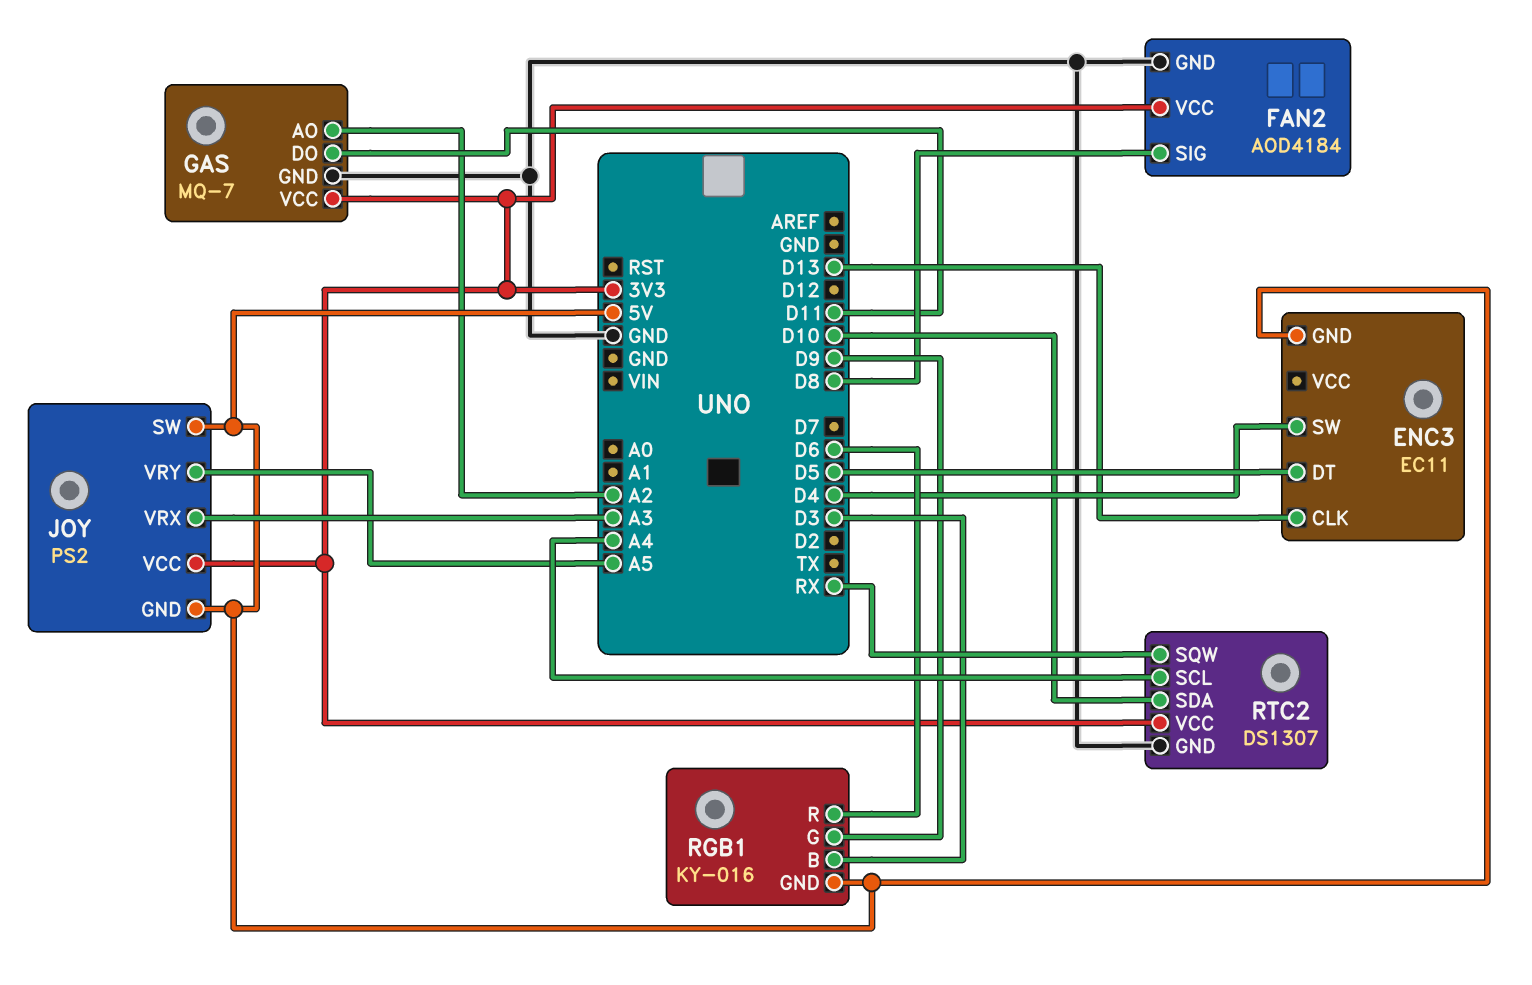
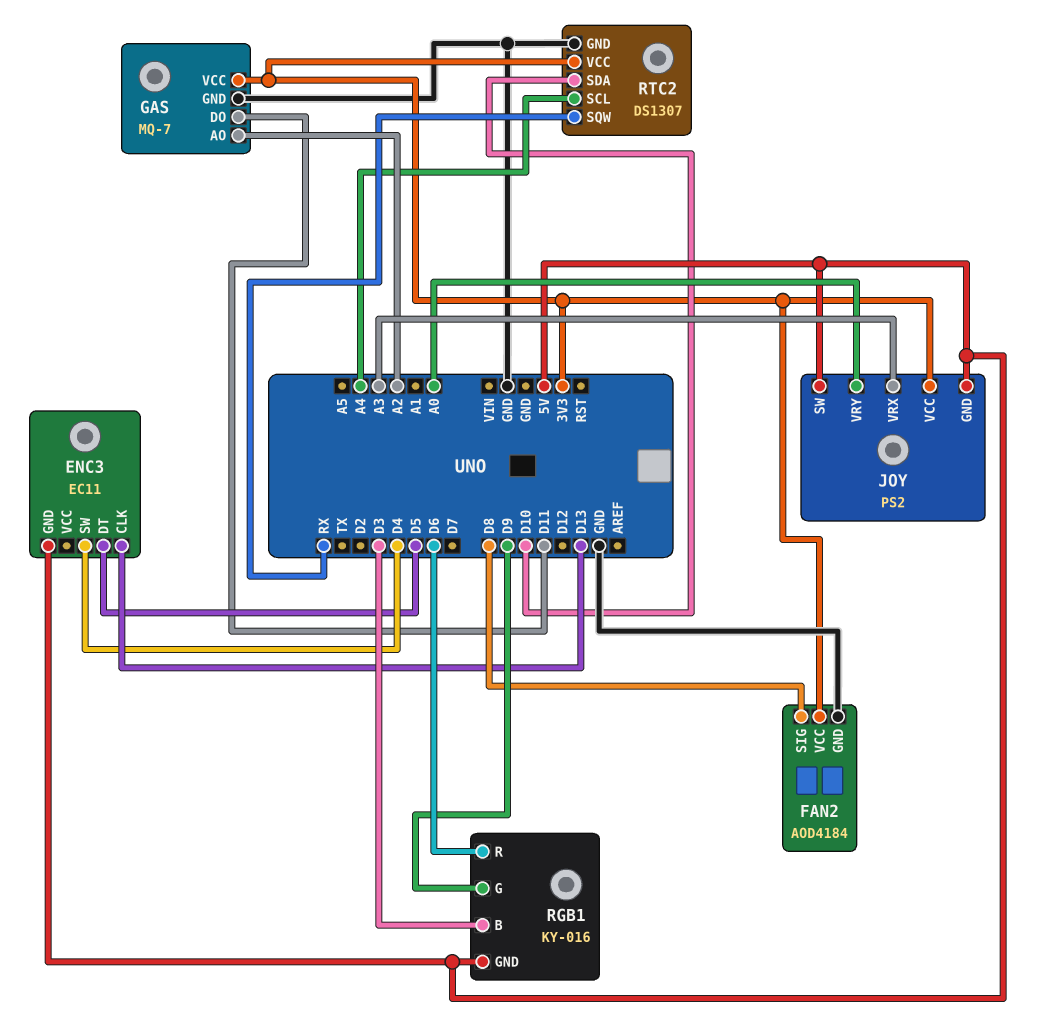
JOY pin VRY: A5 -> A0

